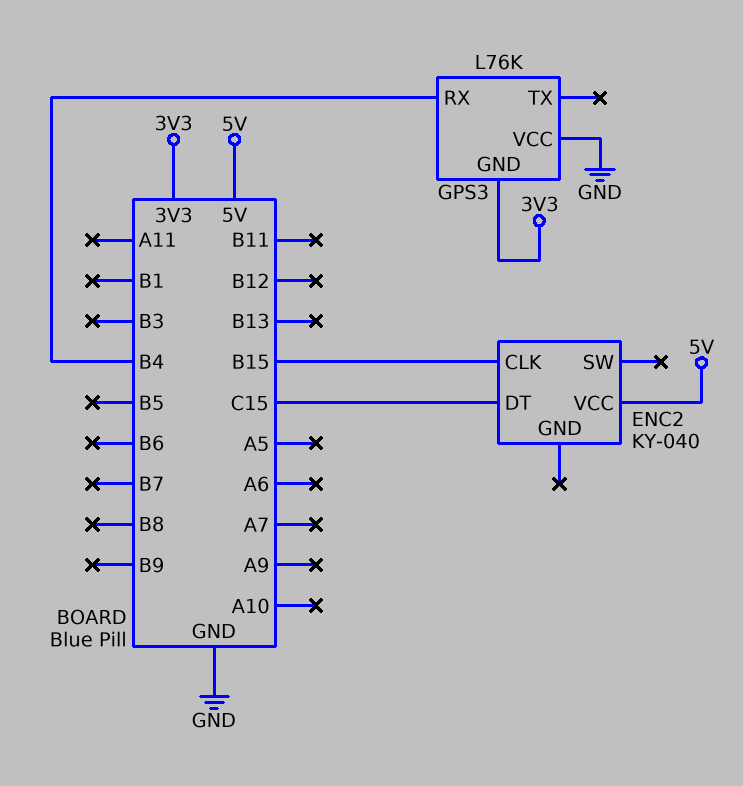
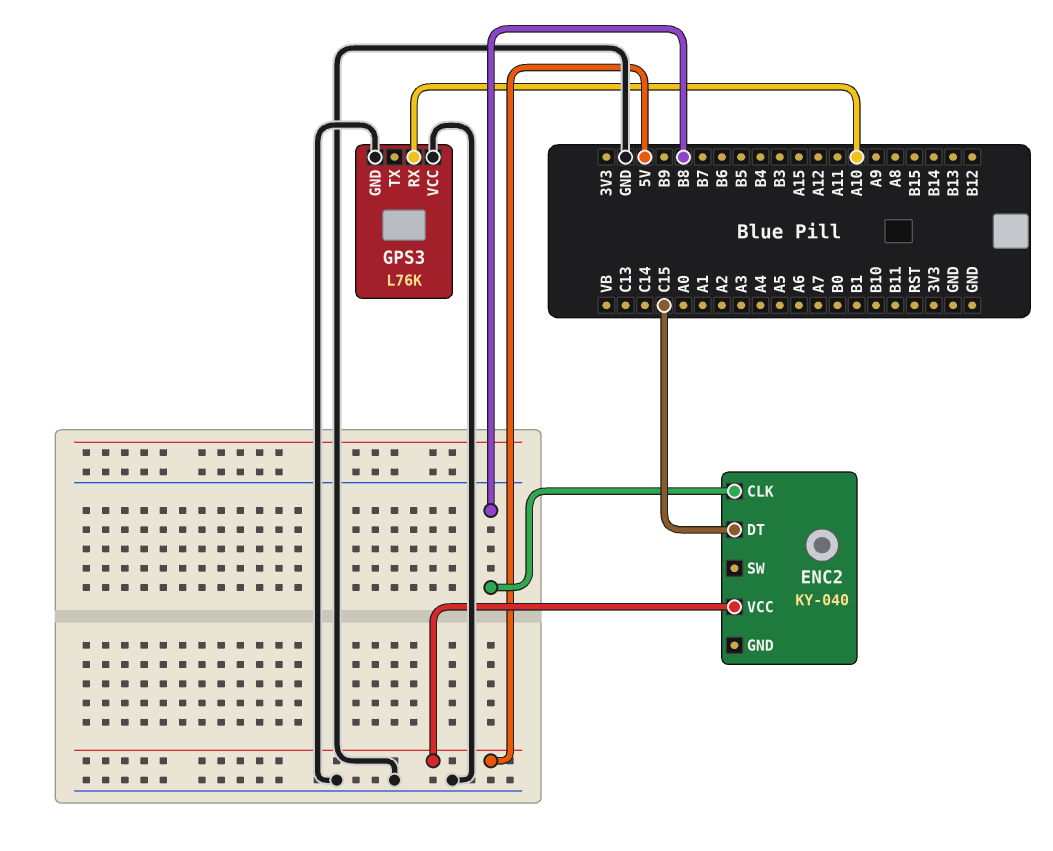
ENC2 pin CLK: B15 -> B8
GPS3 pin GND: 3V3 -> GND
GPS3 pin RX: B4 -> A10

